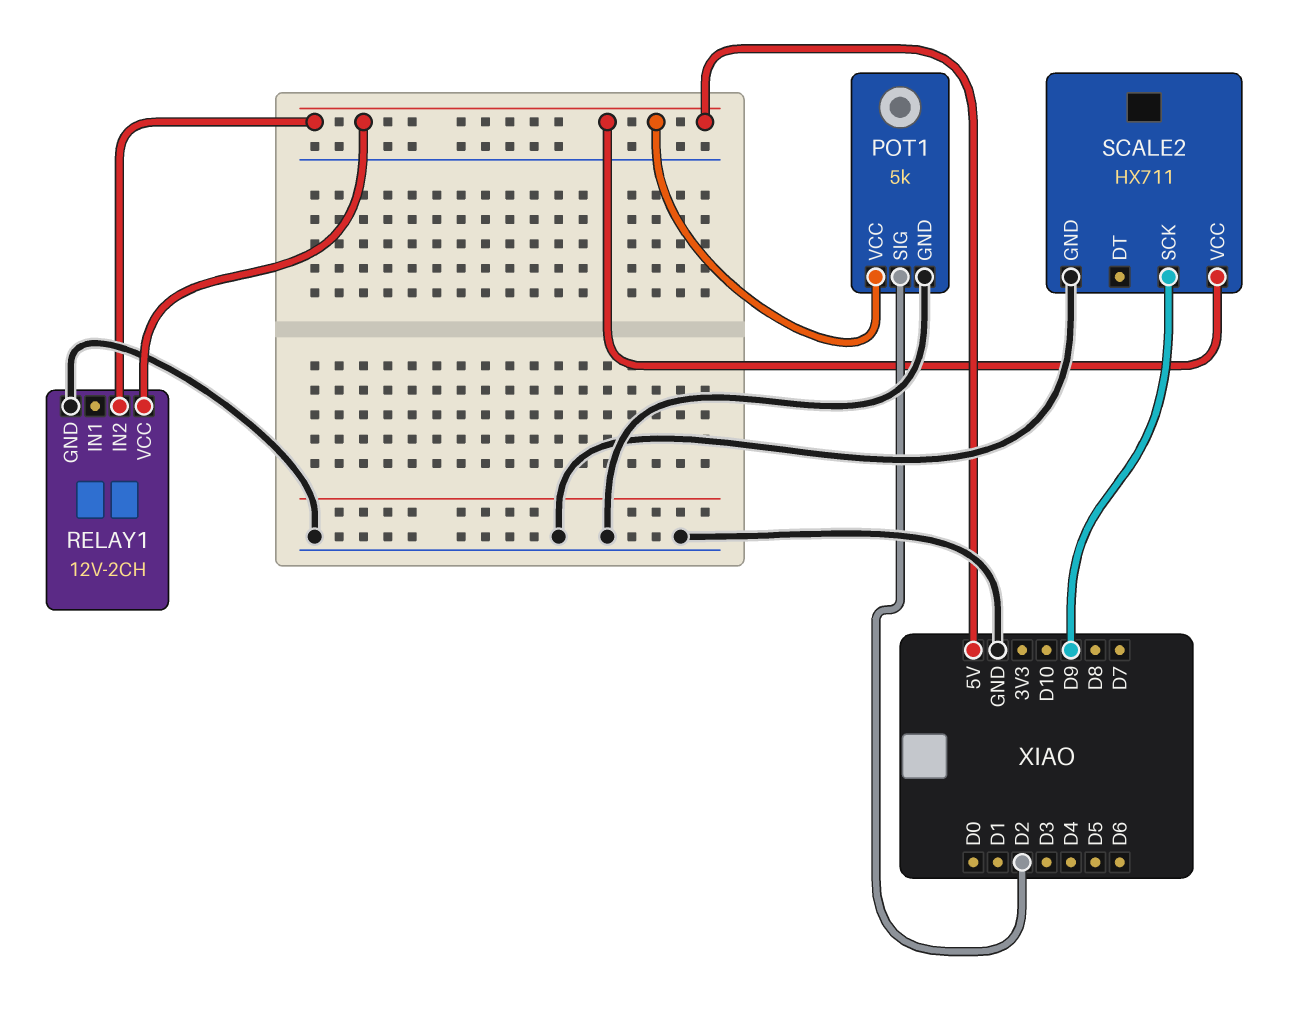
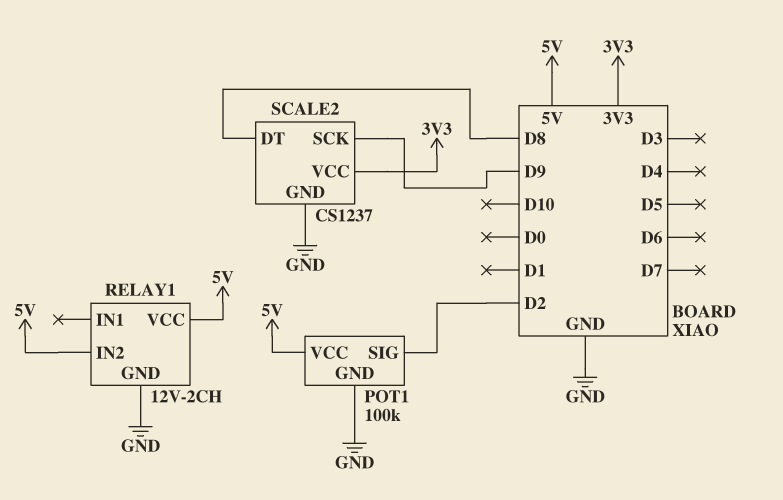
POT1: 5k -> 100k
SCALE2: HX711 -> CS1237
SCALE2 pin DT: none -> D8
SCALE2 pin VCC: 5V -> 3V3

